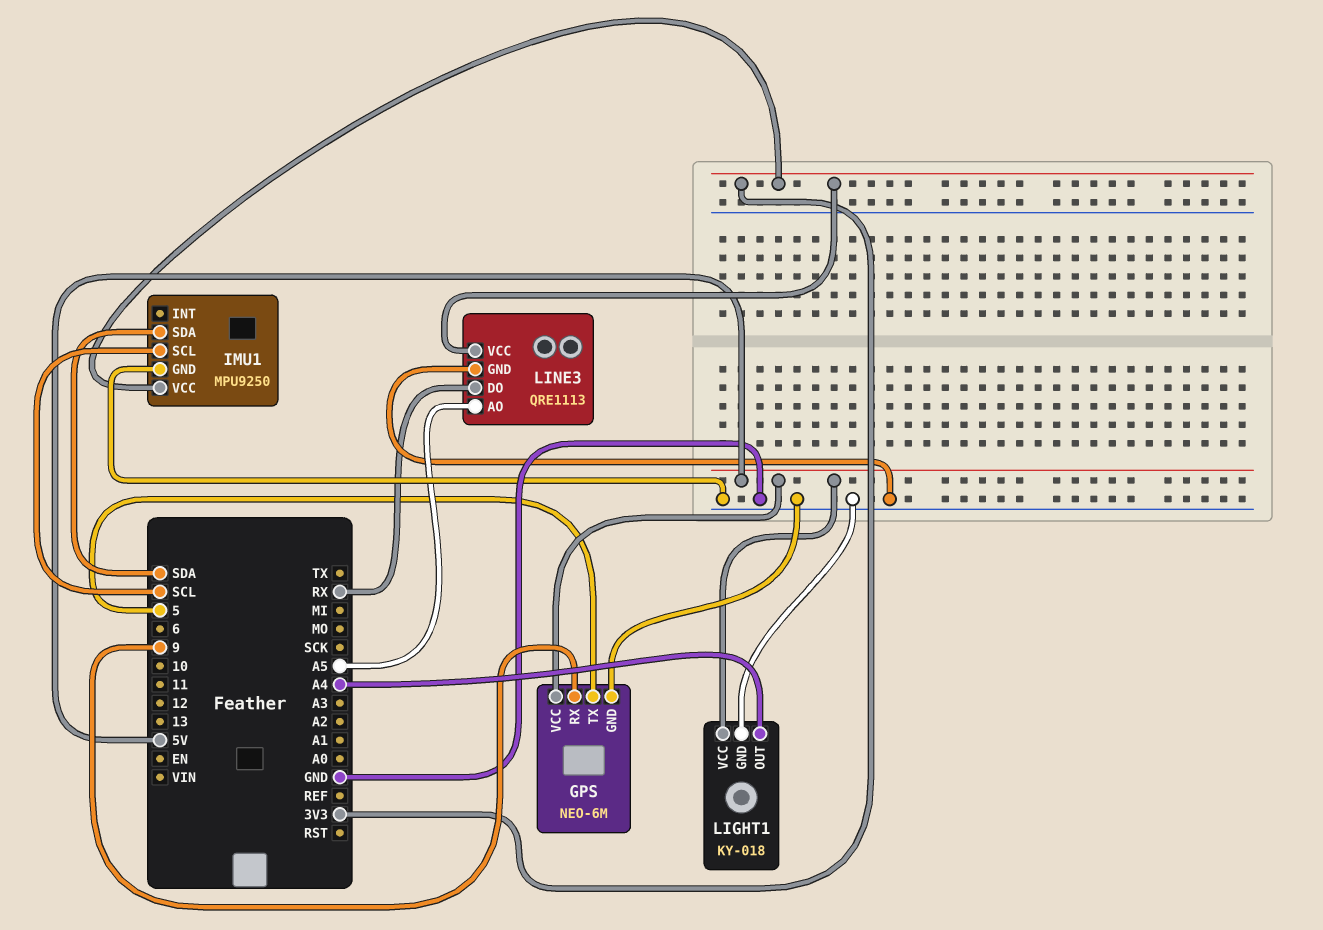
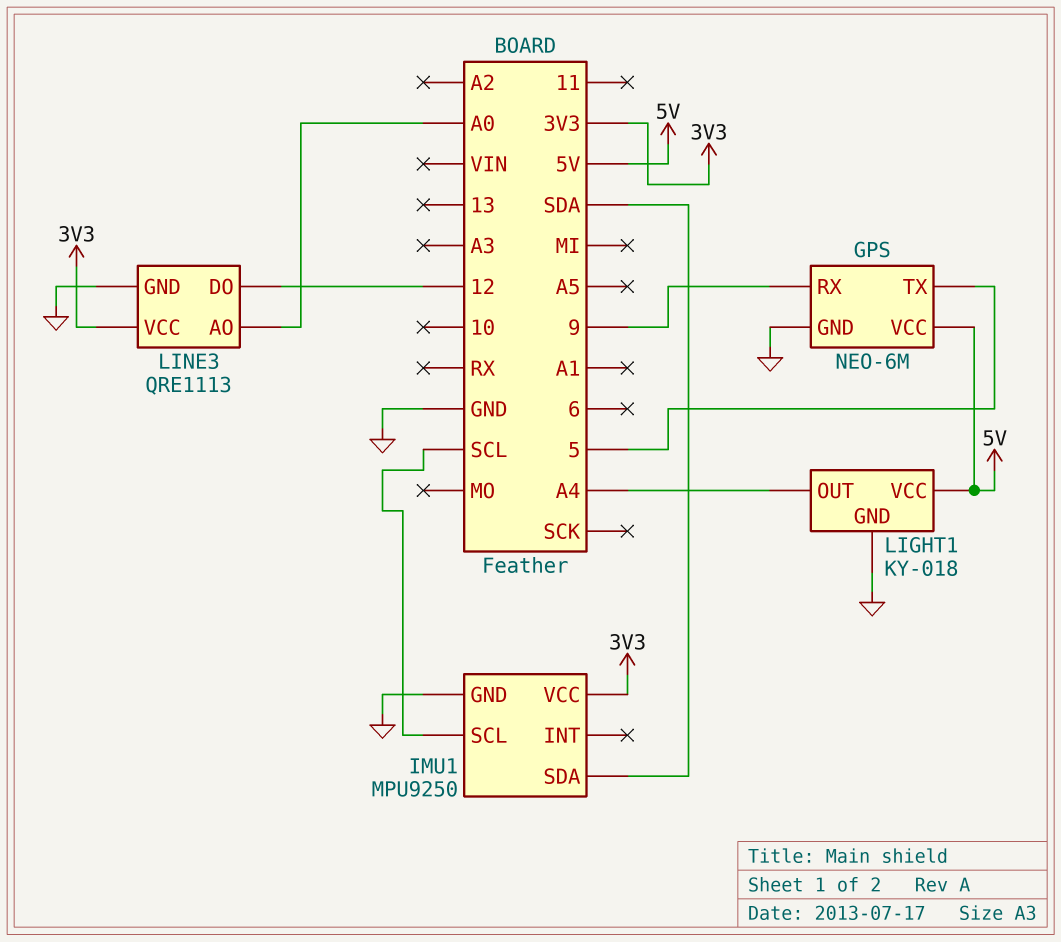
LINE3 pin AO: A5 -> A0
LINE3 pin DO: RX -> 12

